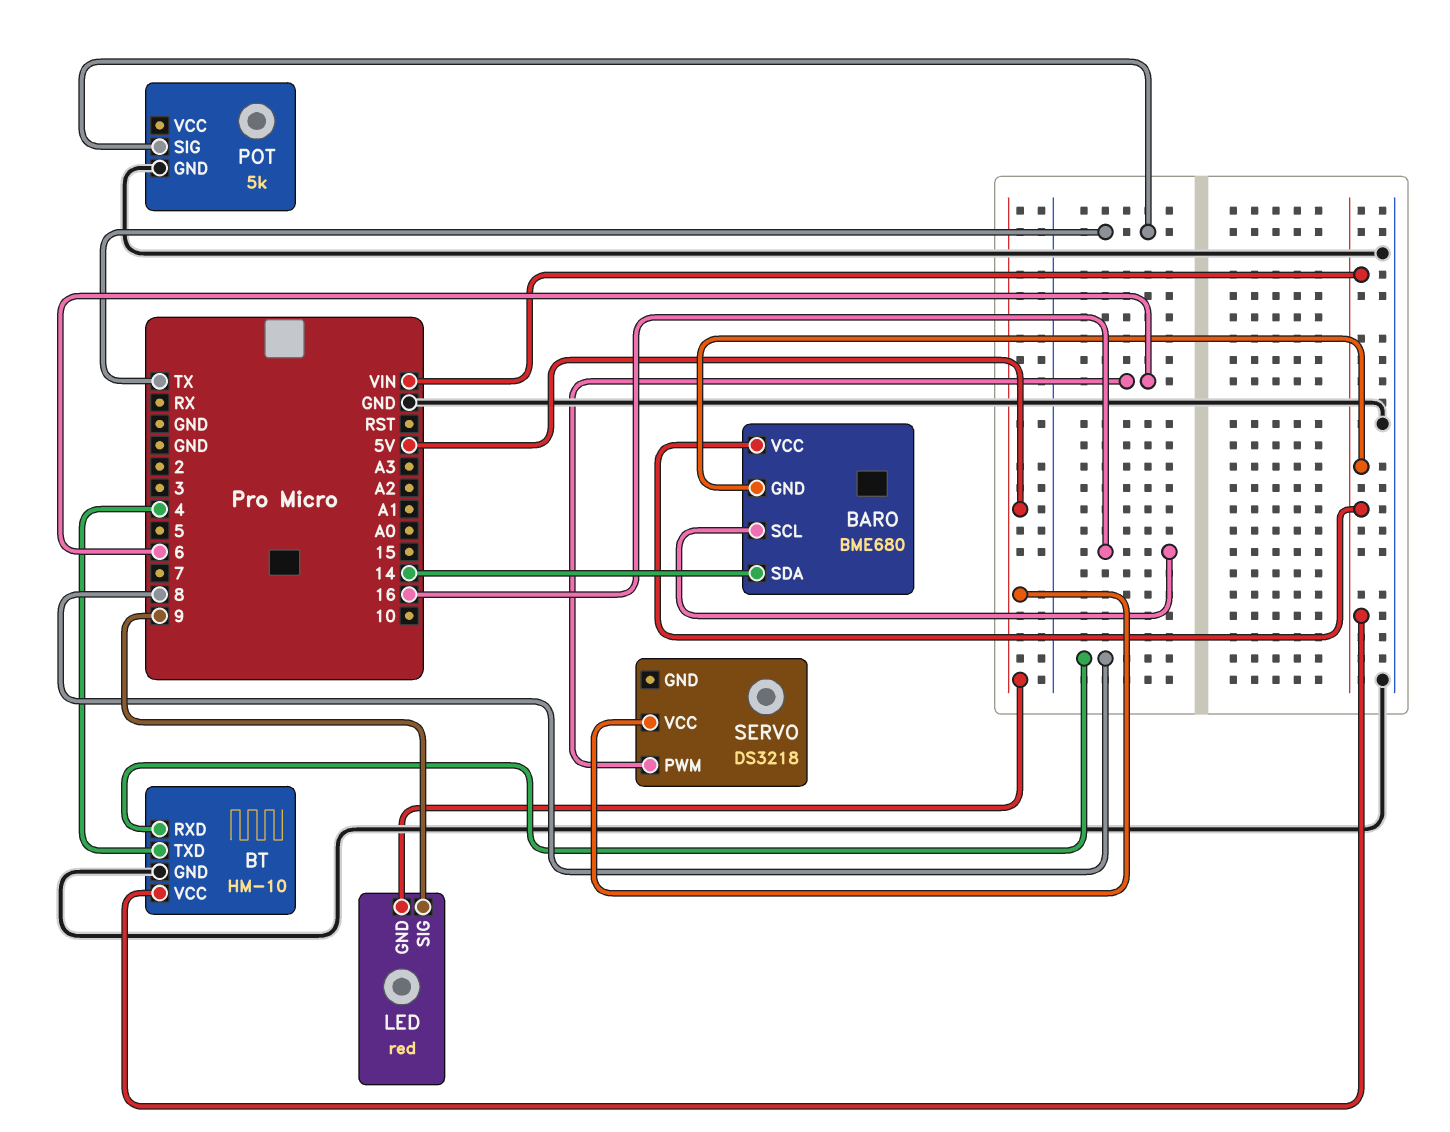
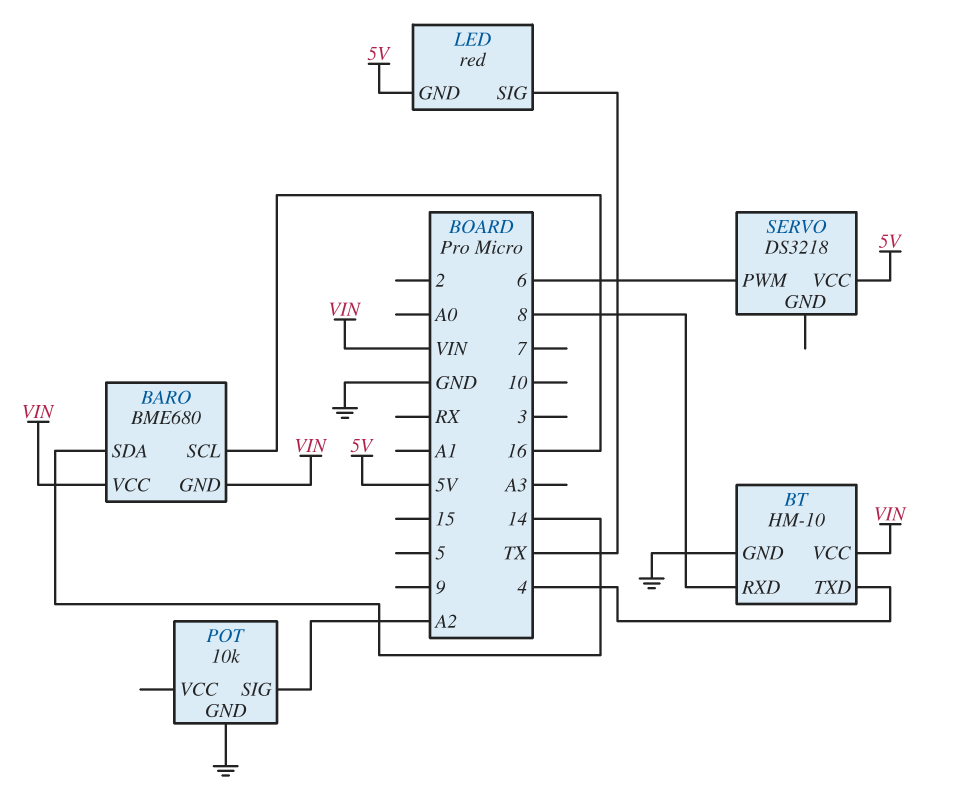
LED pin SIG: 9 -> TX
POT: 5k -> 10k
POT pin SIG: TX -> A2

